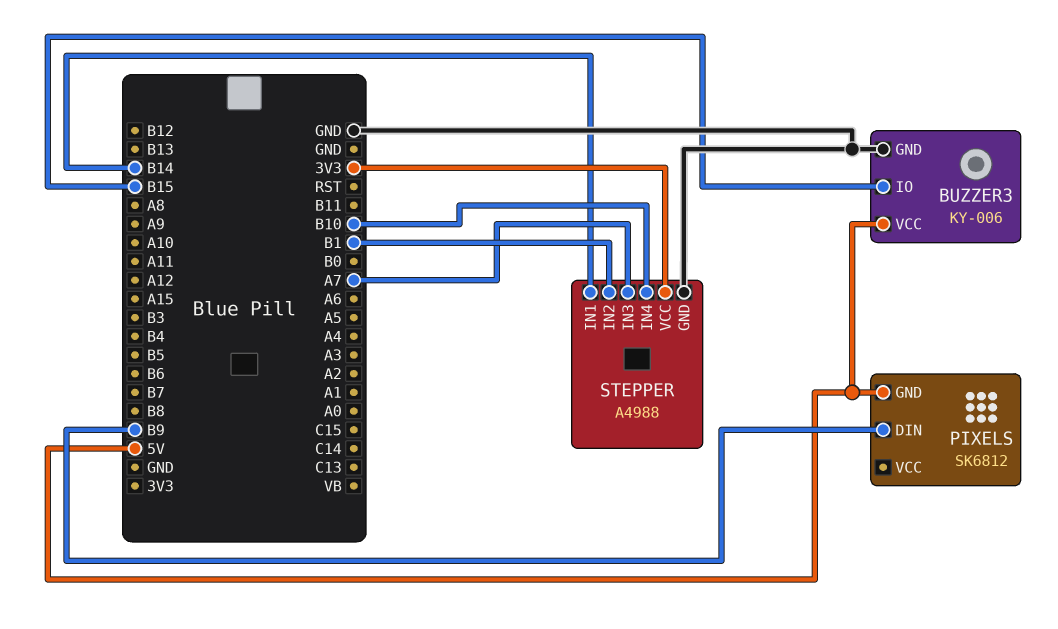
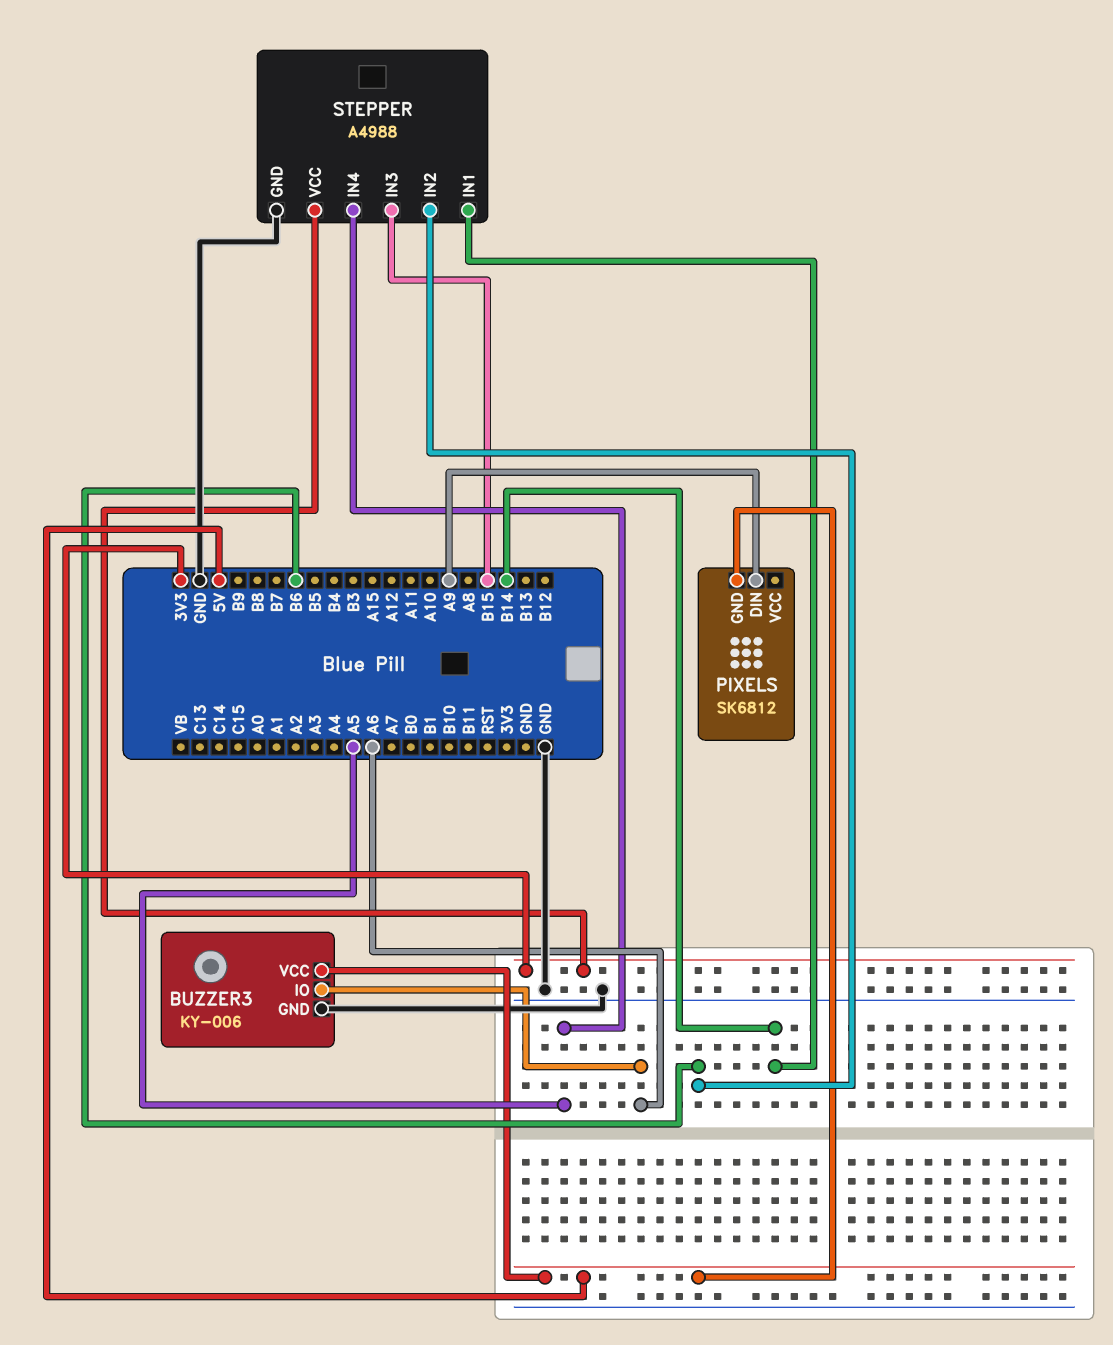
BUZZER3 pin IO: B15 -> A6
PIXELS pin DIN: B9 -> A9
STEPPER pin IN2: B1 -> B6
STEPPER pin IN3: A7 -> B15
STEPPER pin IN4: B10 -> A5

